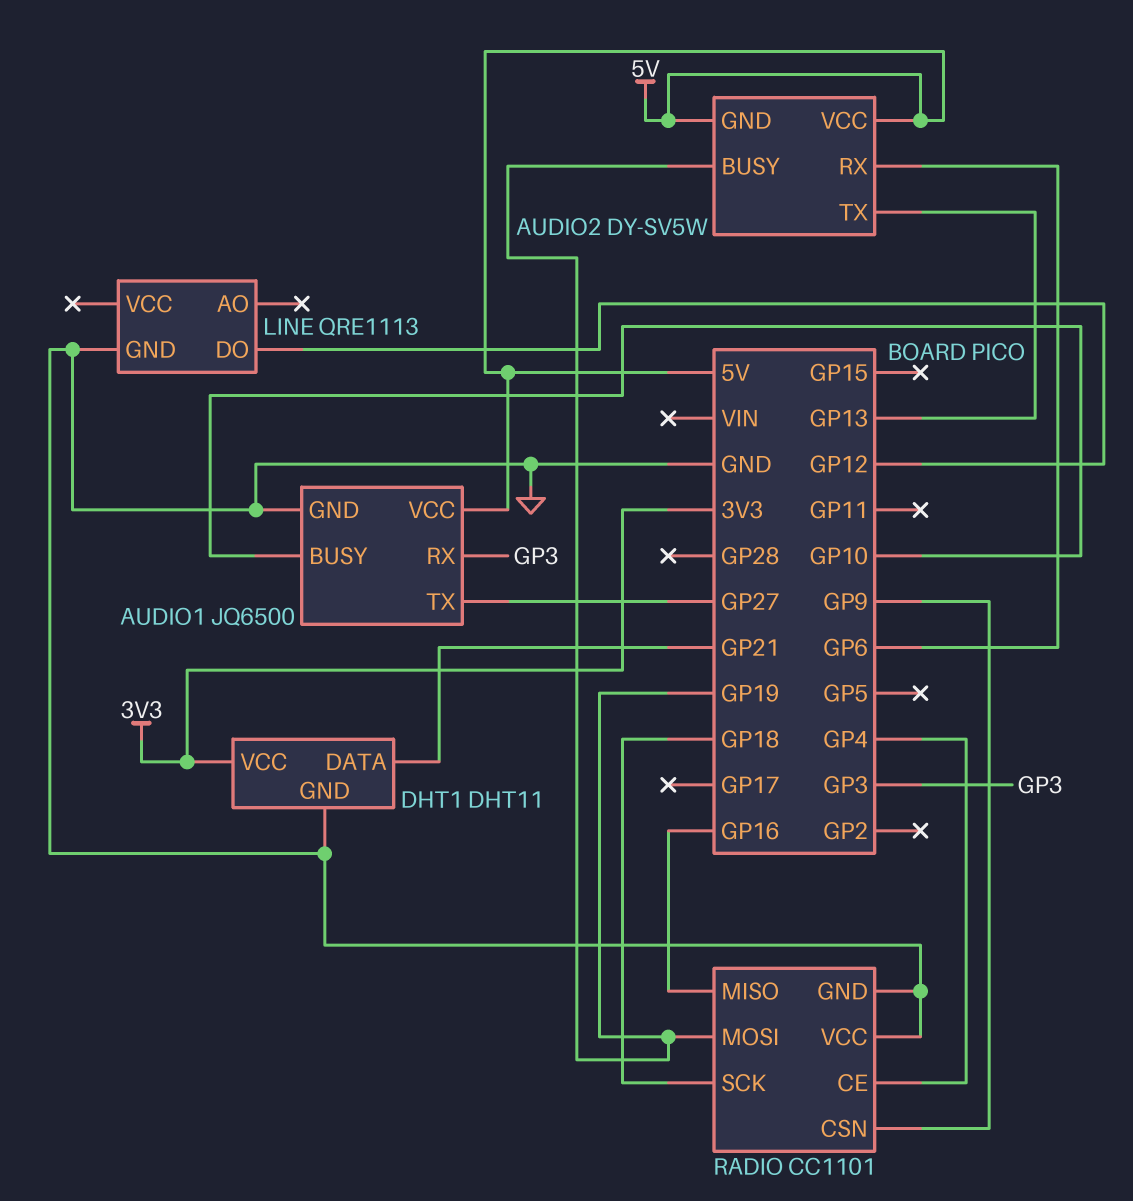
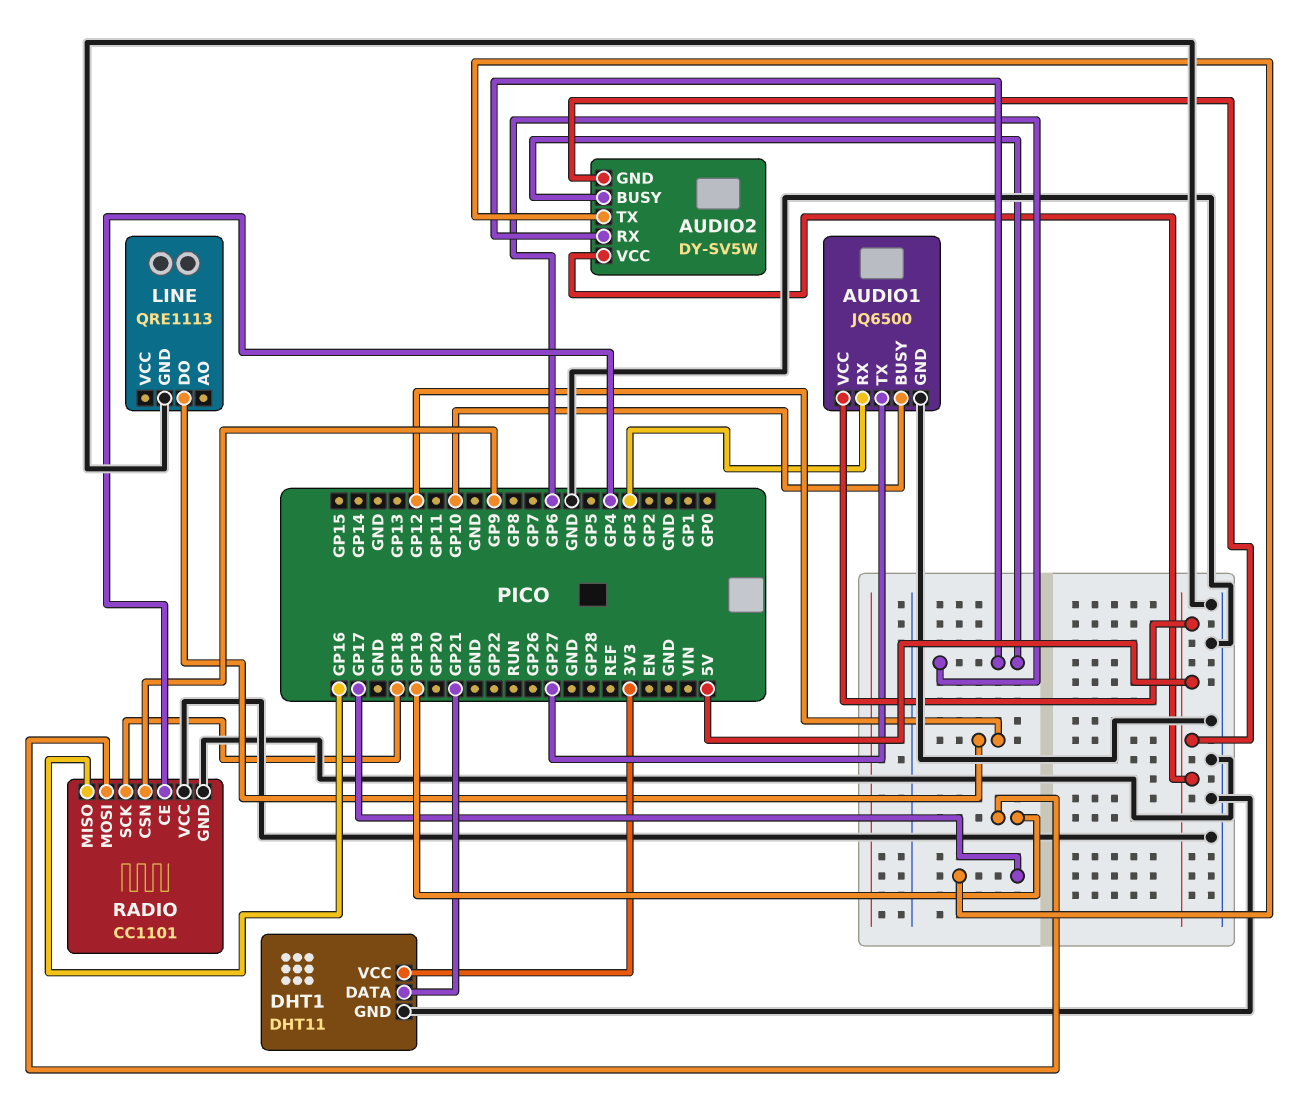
AUDIO2 pin BUSY: GP19 -> GP6
AUDIO2 pin TX: GP13 -> GP17

